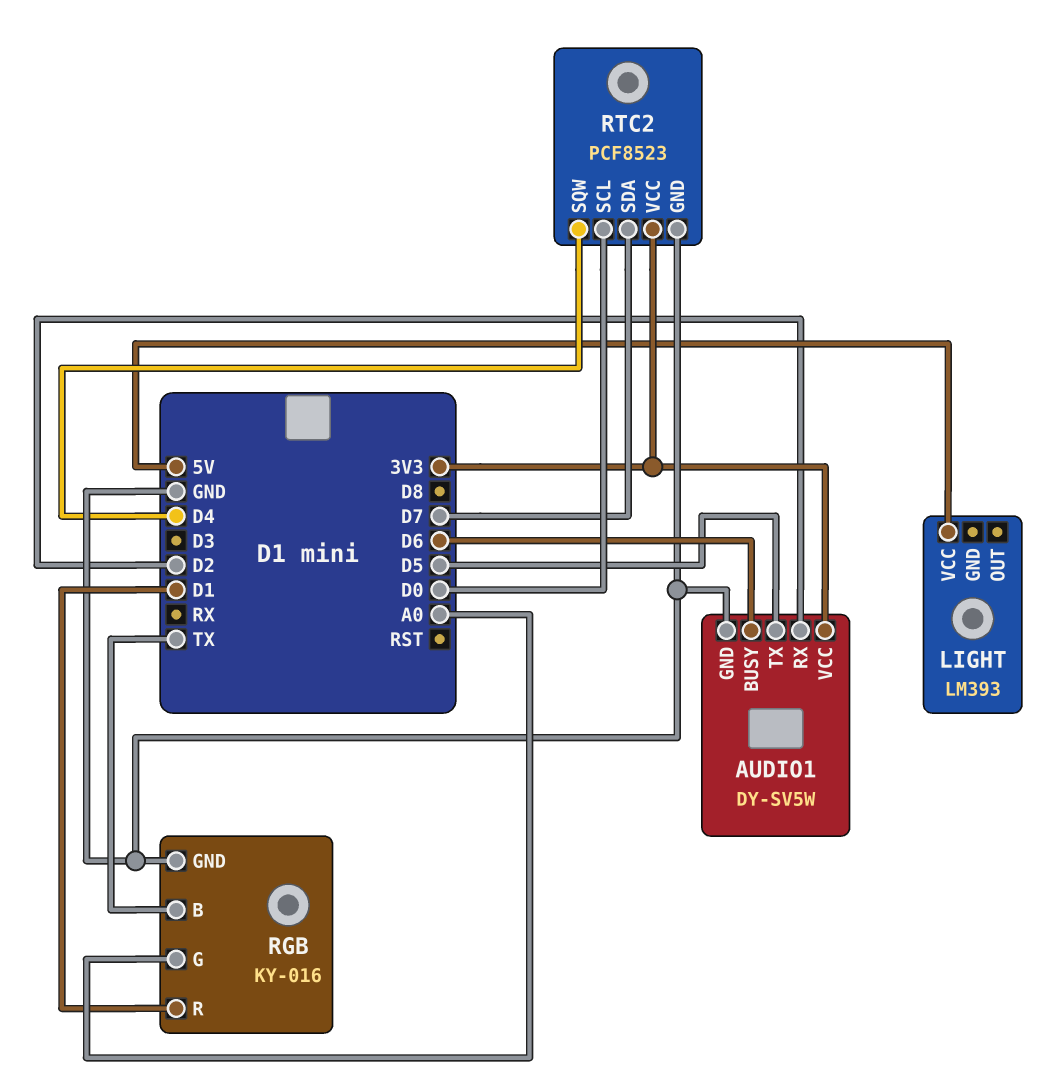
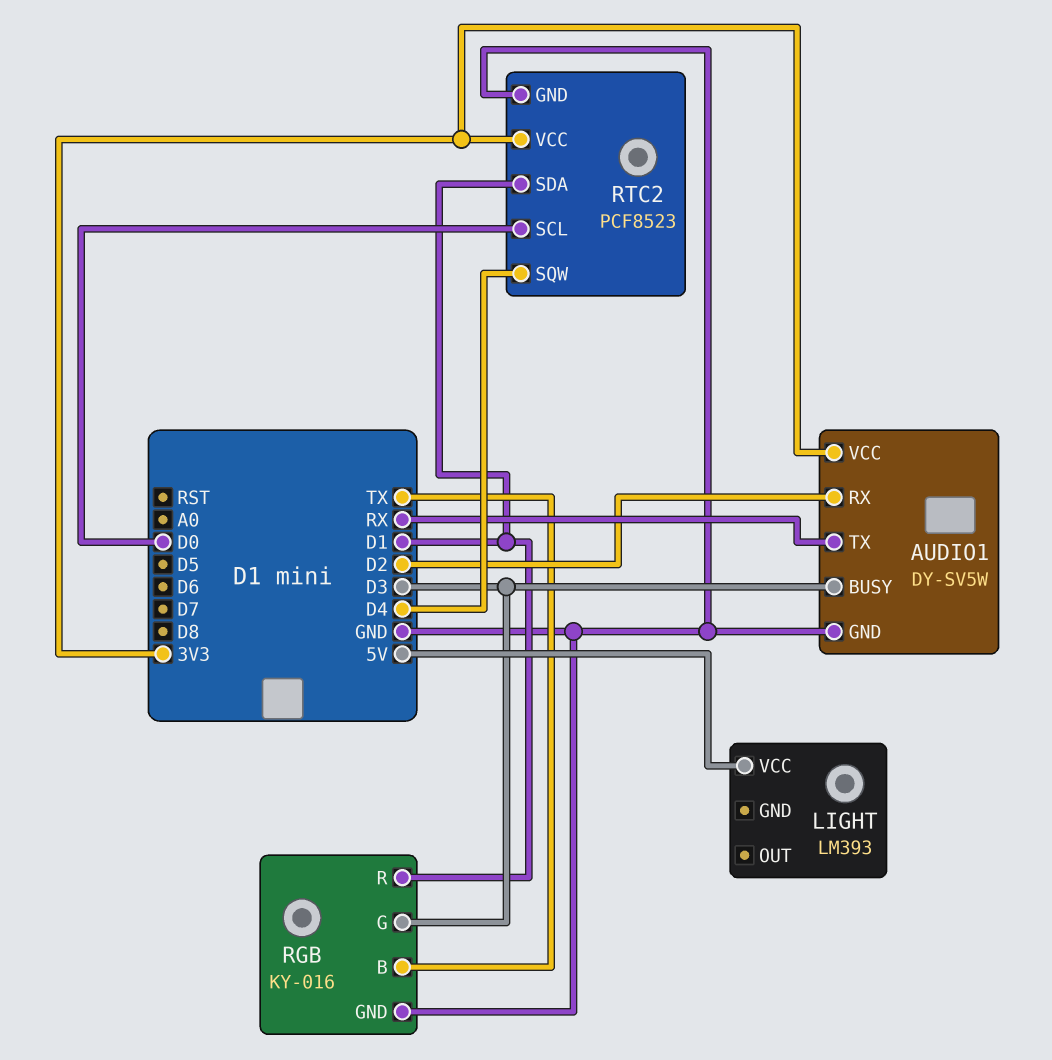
AUDIO1 pin BUSY: D6 -> D3
AUDIO1 pin TX: D5 -> RX
RGB pin G: A0 -> D3
RTC2 pin SDA: D7 -> D1

